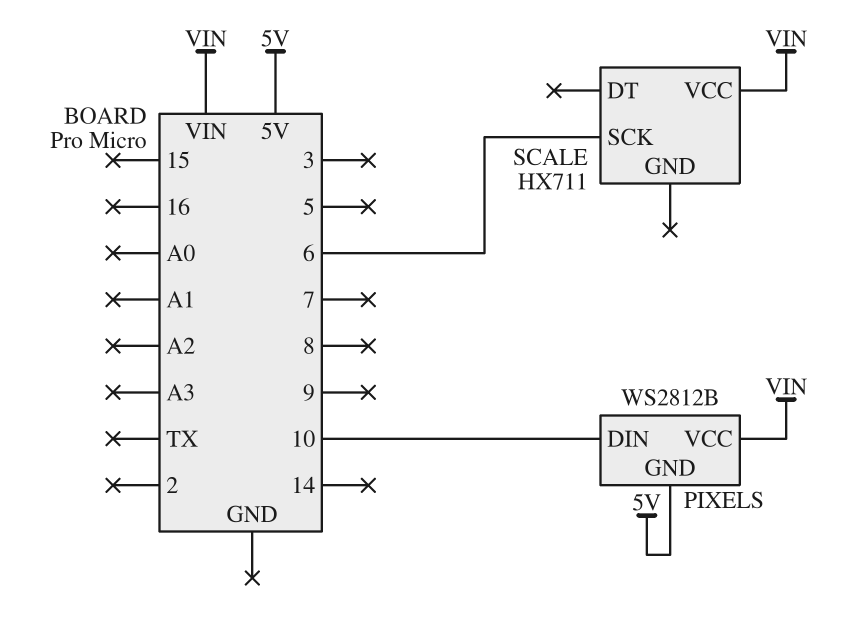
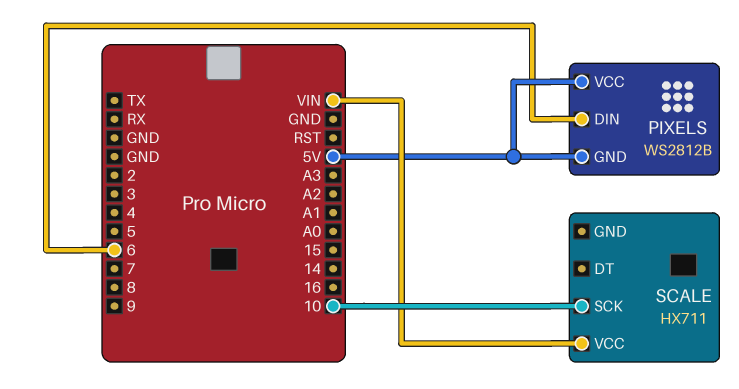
PIXELS pin DIN: 10 -> 6
PIXELS pin VCC: VIN -> 5V
SCALE pin SCK: 6 -> 10

